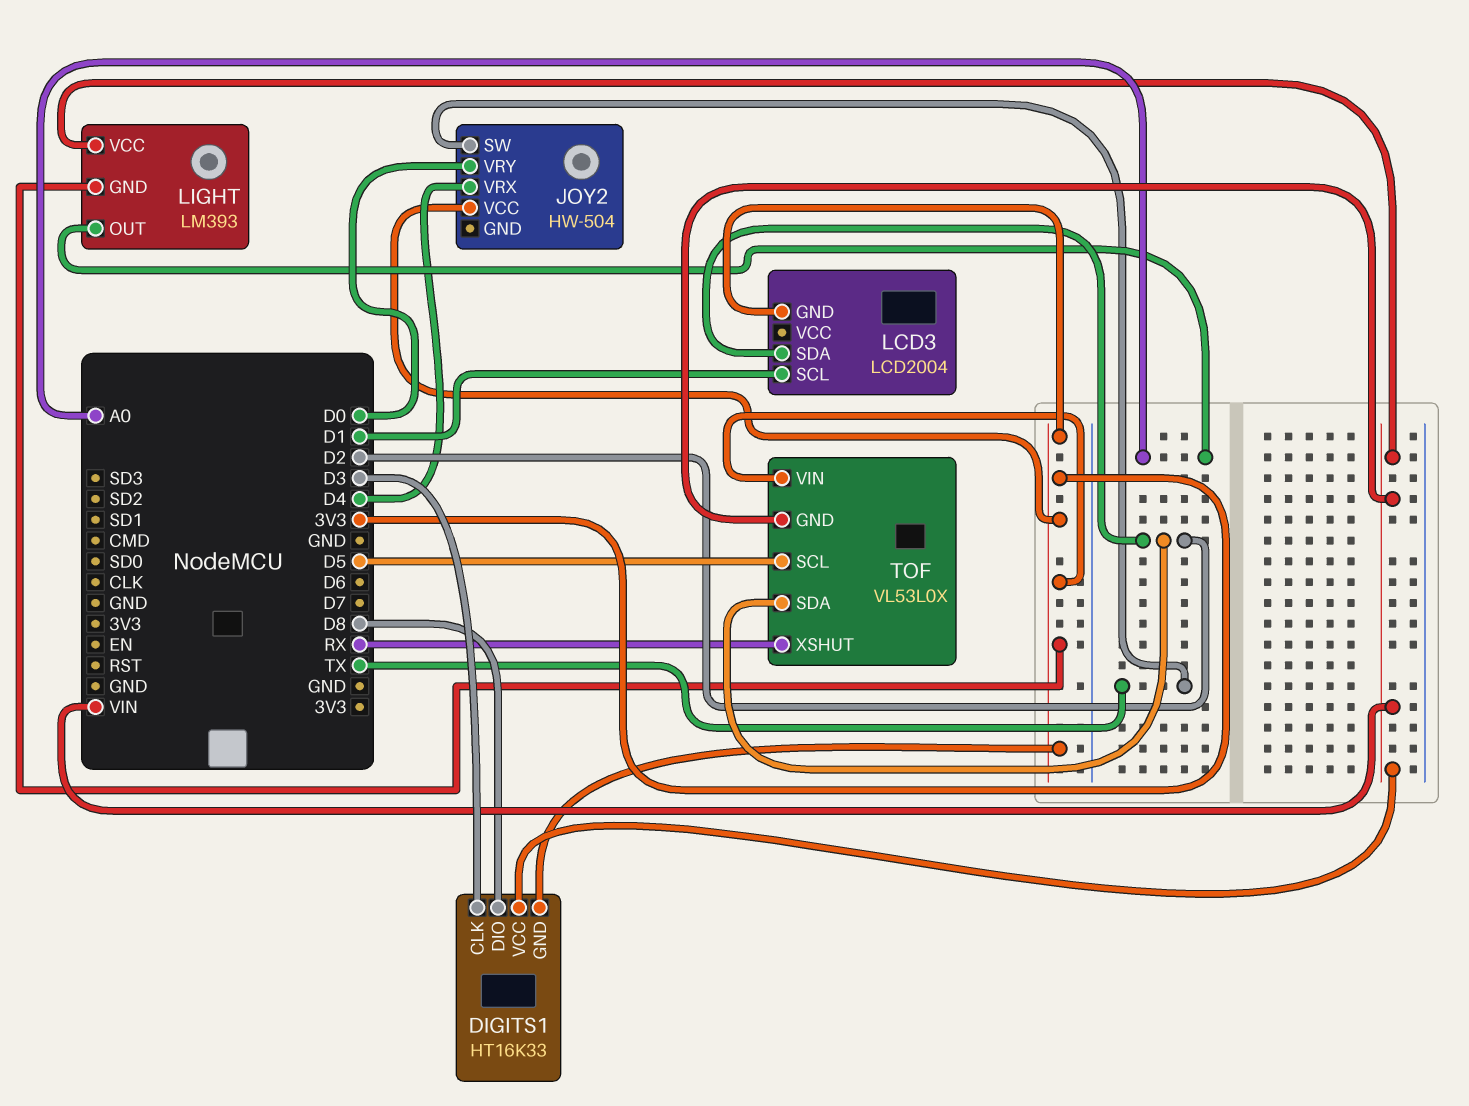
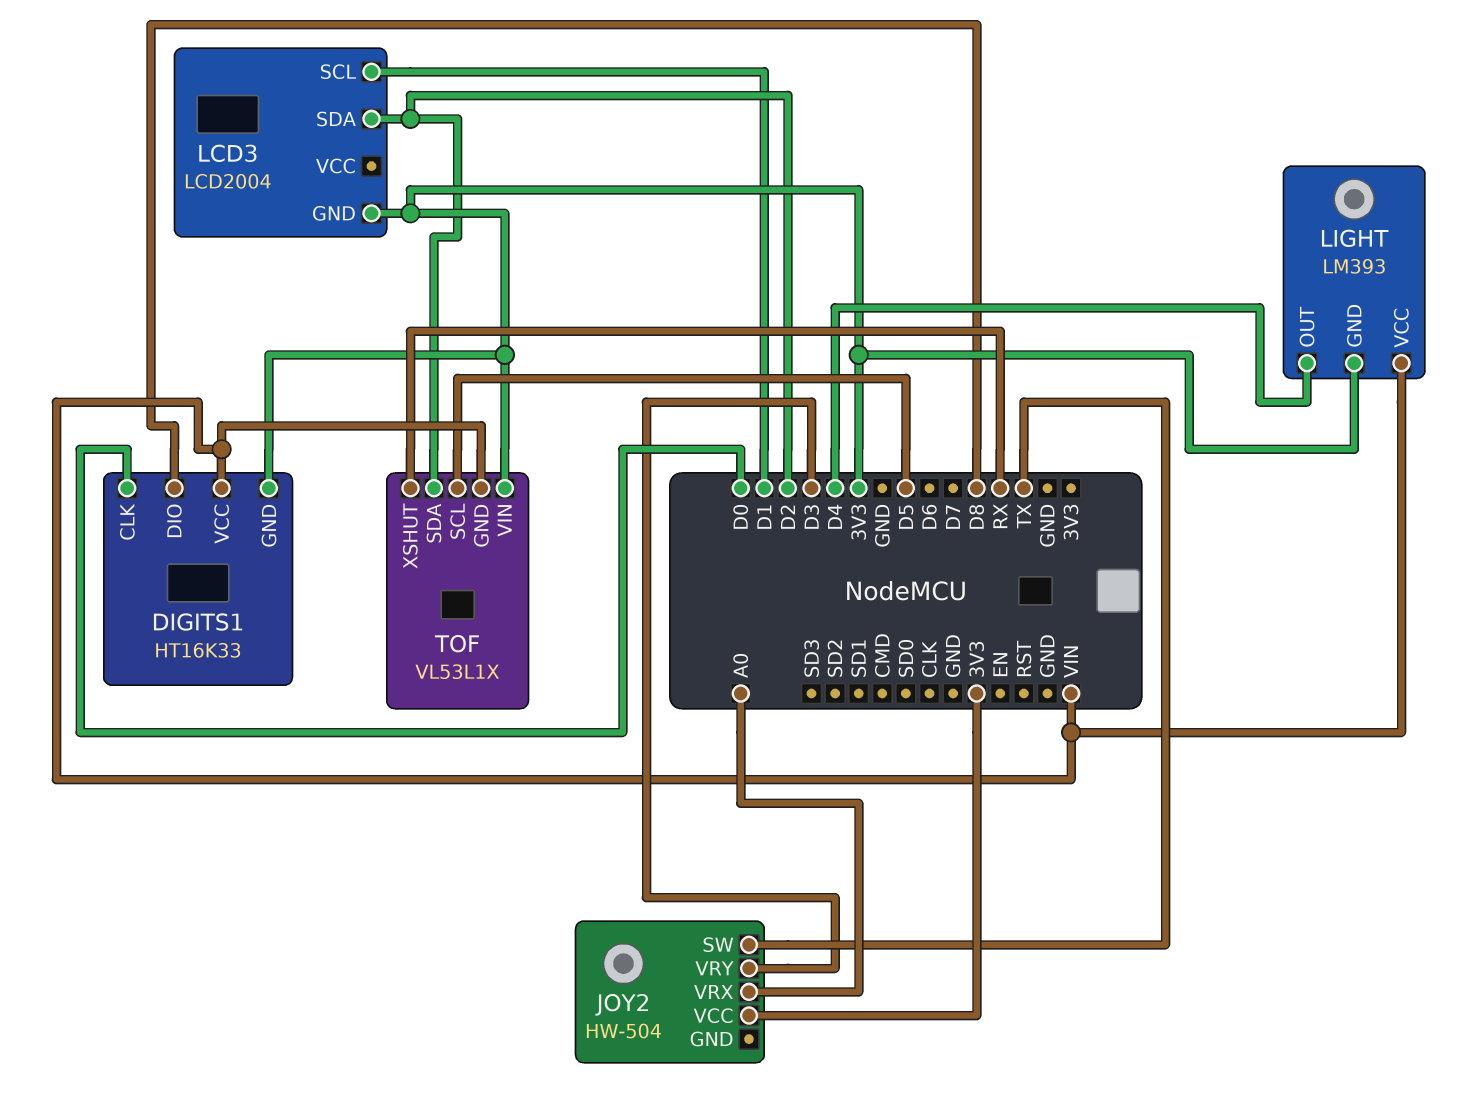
DIGITS1 pin CLK: D3 -> D0
JOY2 pin VRX: D4 -> A0
JOY2 pin VRY: D0 -> D3
LIGHT pin OUT: A0 -> D4
TOF: VL53L0X -> VL53L1X

